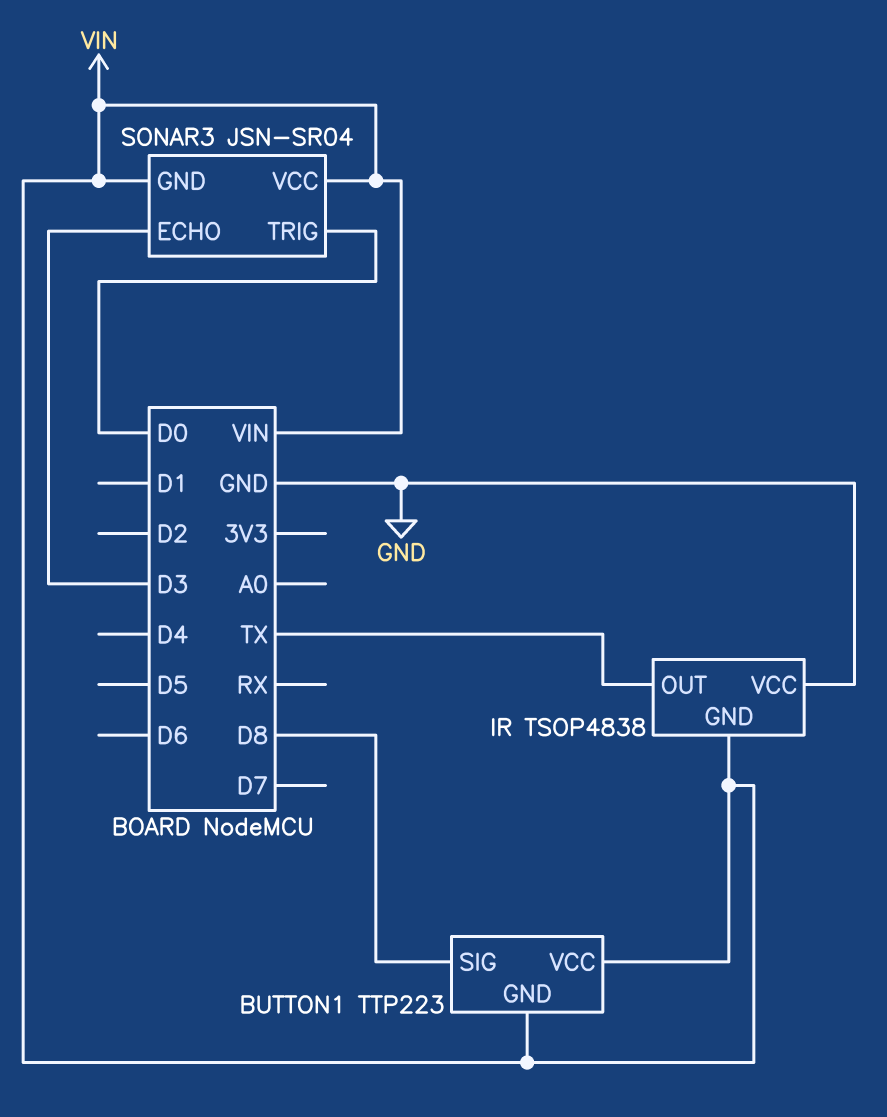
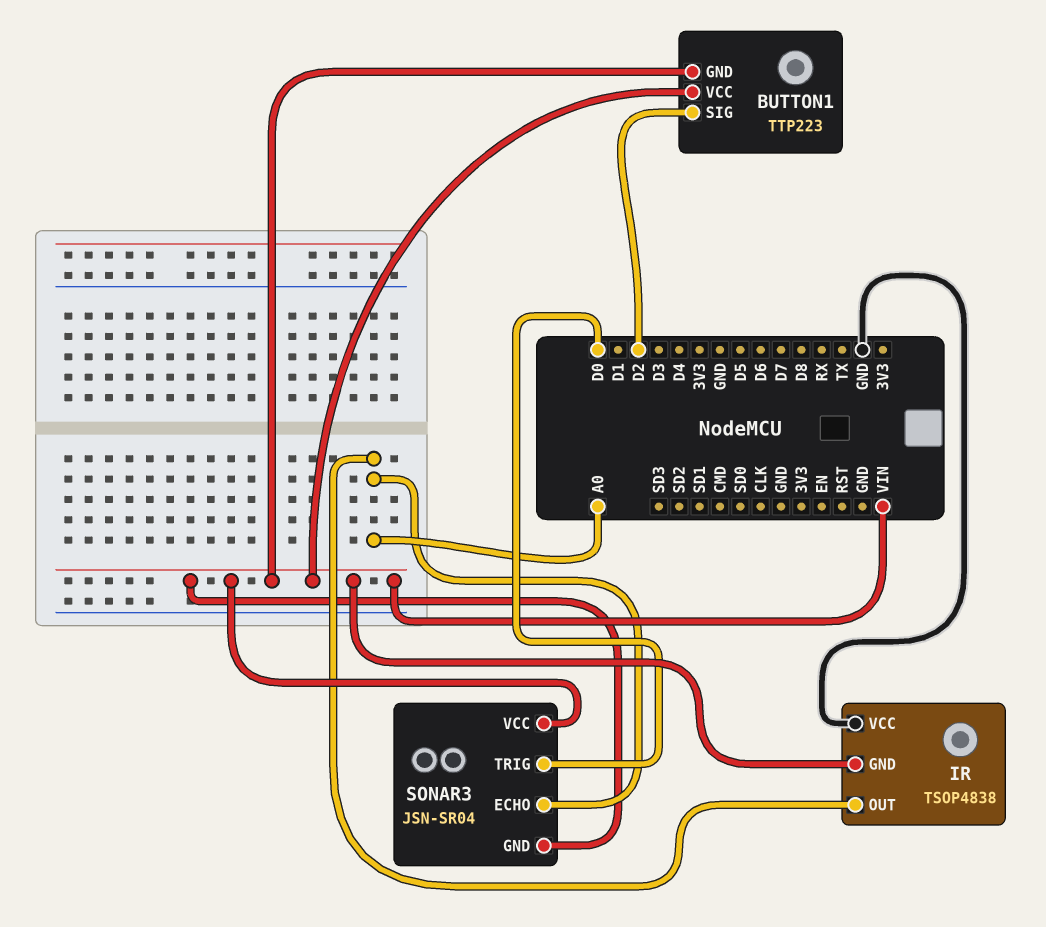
BUTTON1 pin SIG: D8 -> D2
IR pin OUT: TX -> A0
SONAR3 pin ECHO: D3 -> A0

